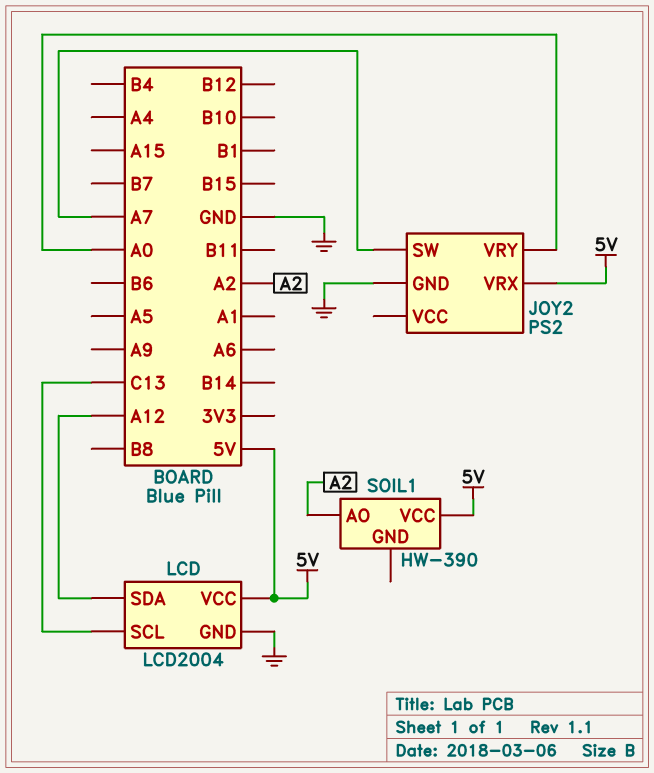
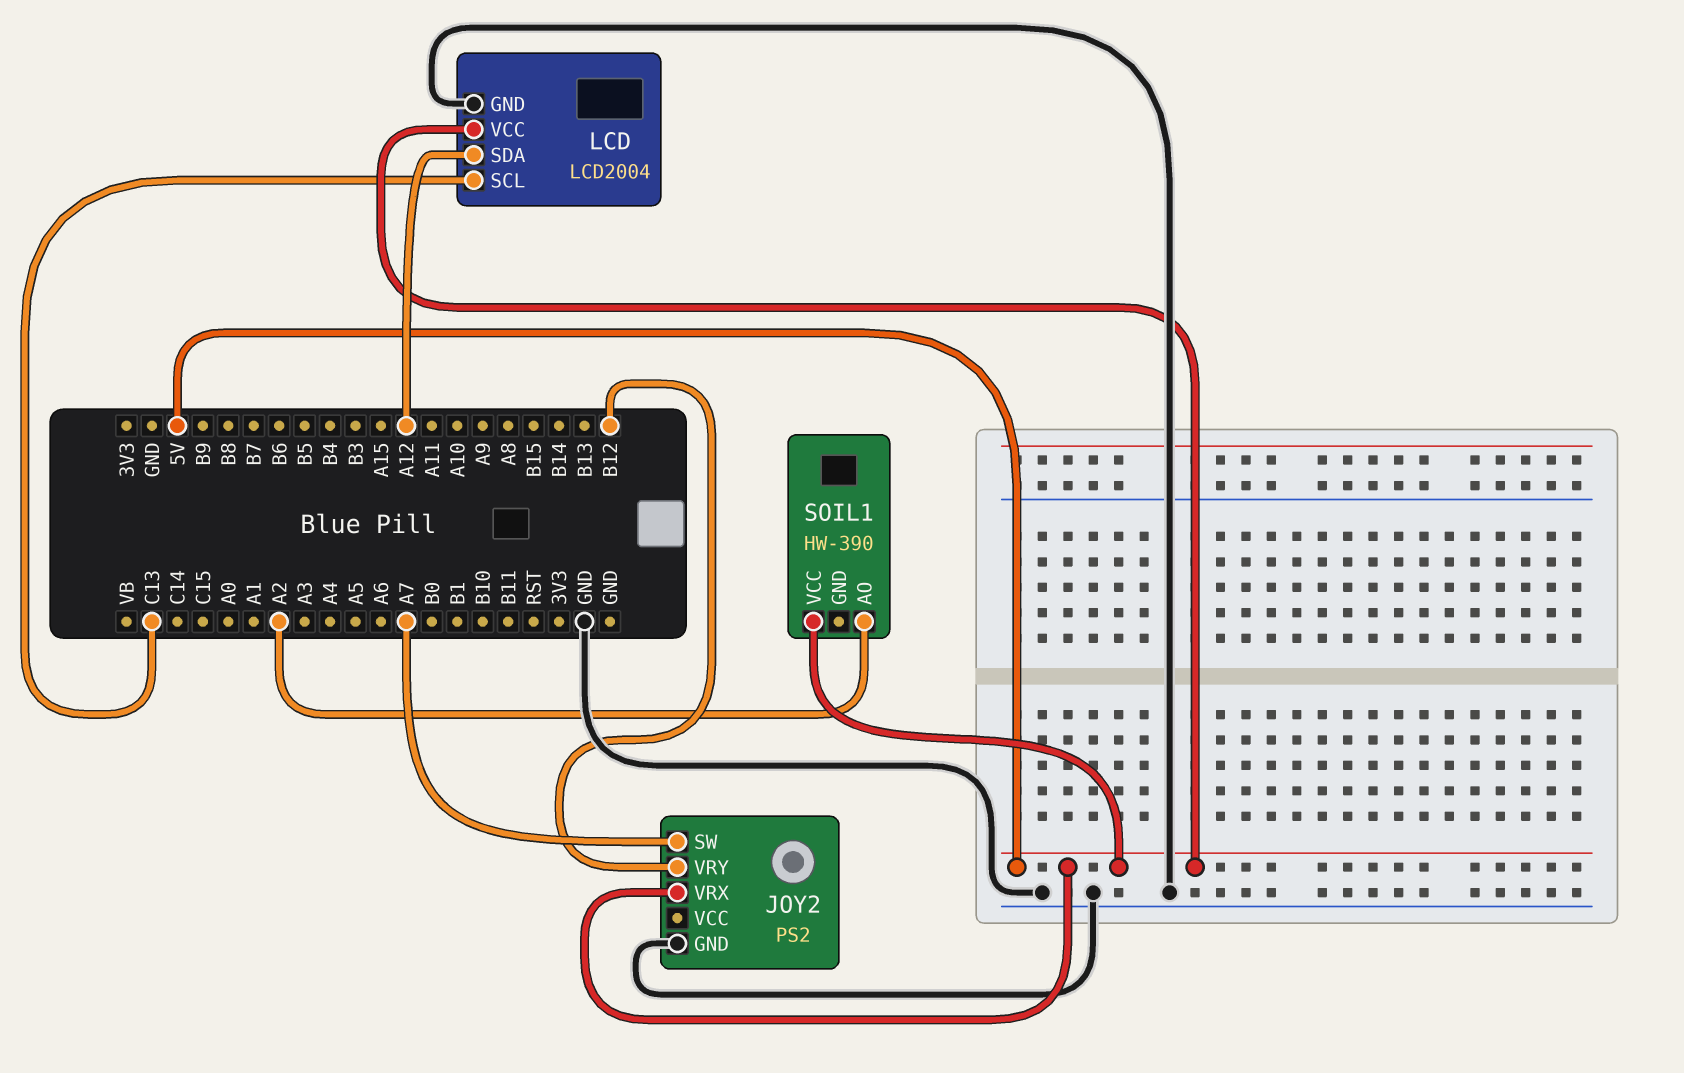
JOY2 pin VRY: A0 -> B12

